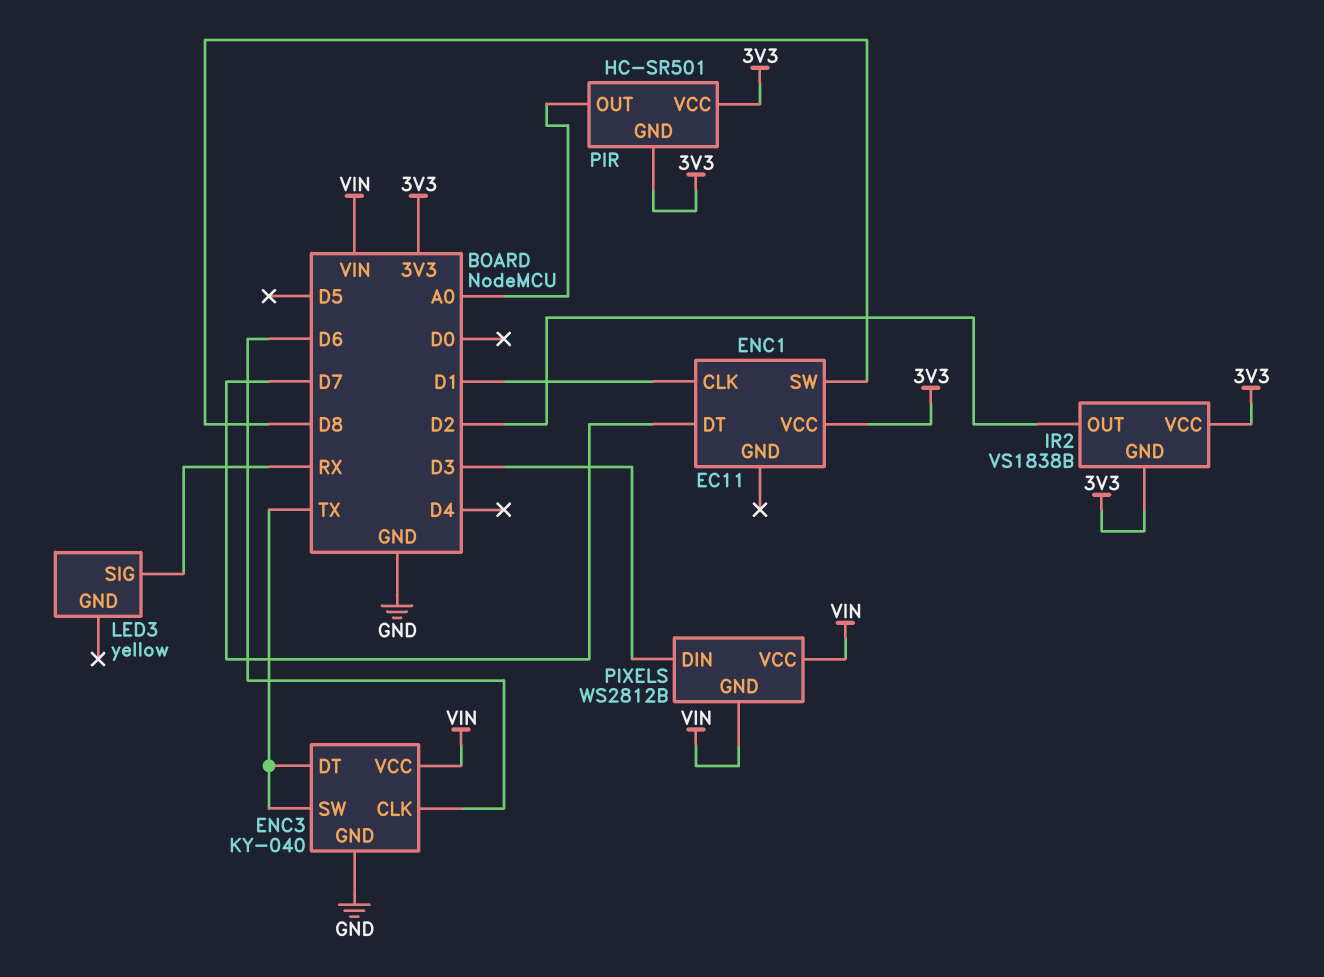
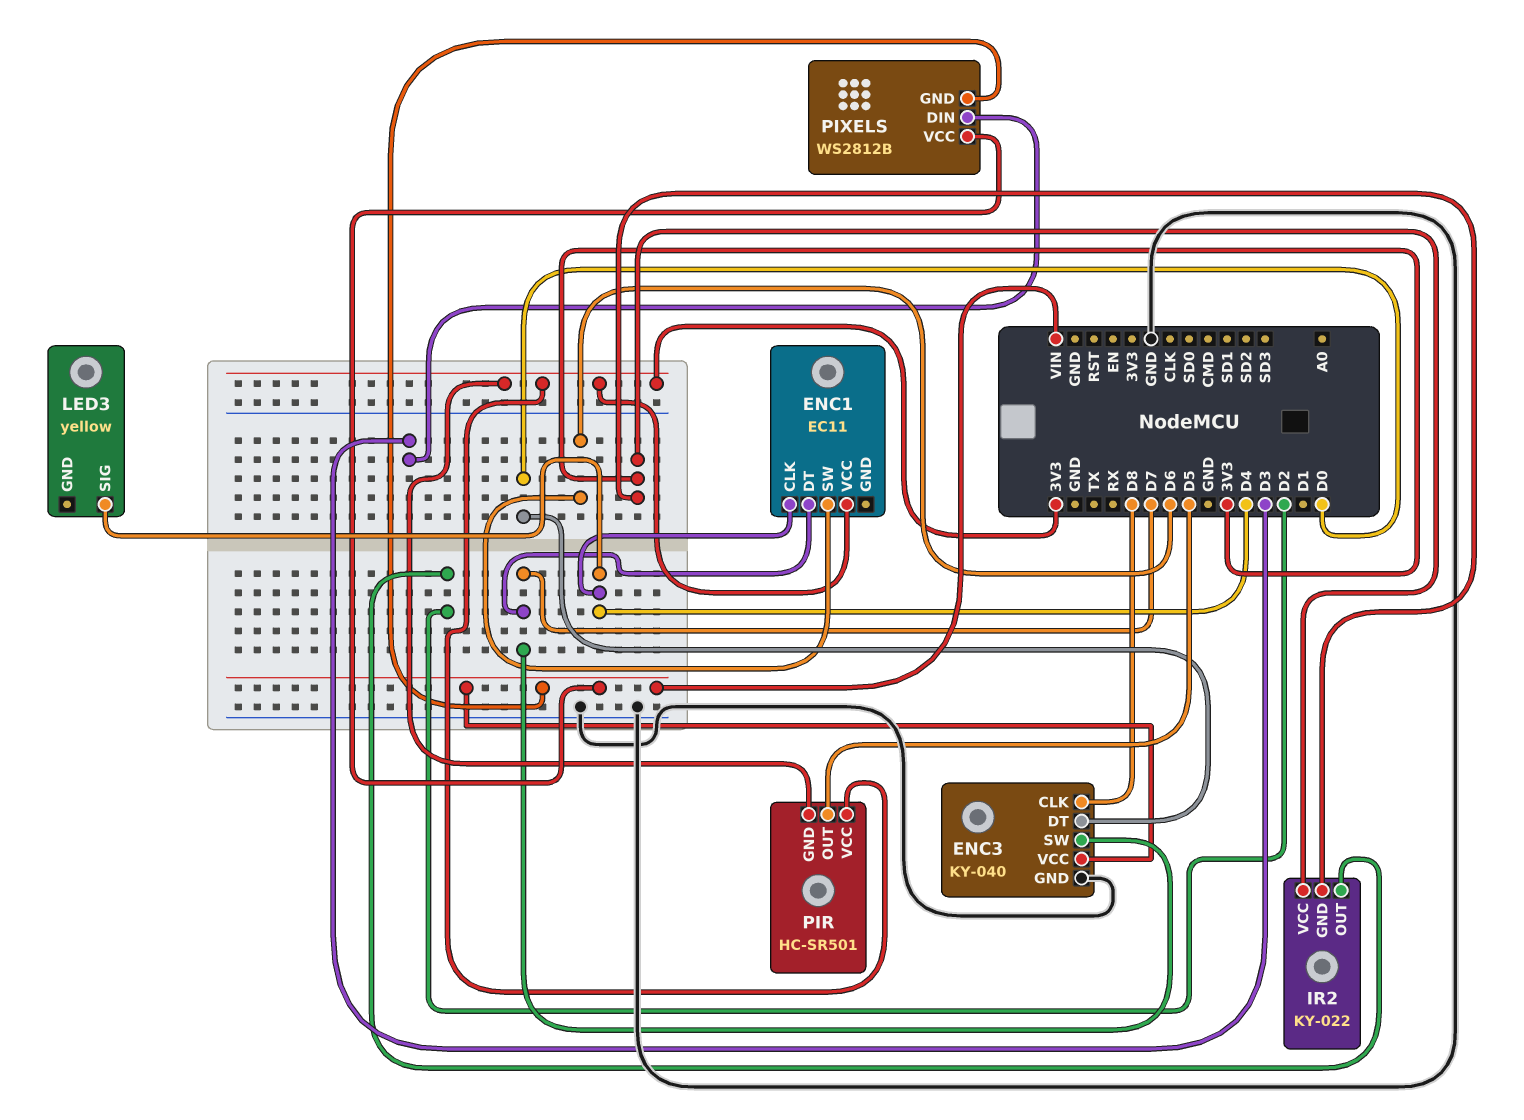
ENC1 pin CLK: D1 -> D4
ENC1 pin SW: D8 -> D6
ENC3 pin CLK: D6 -> D8
ENC3 pin DT: TX -> D0
ENC3 pin SW: TX -> D7
IR2: VS1838B -> KY-022
LED3 pin SIG: RX -> D4
PIR pin OUT: A0 -> D5

